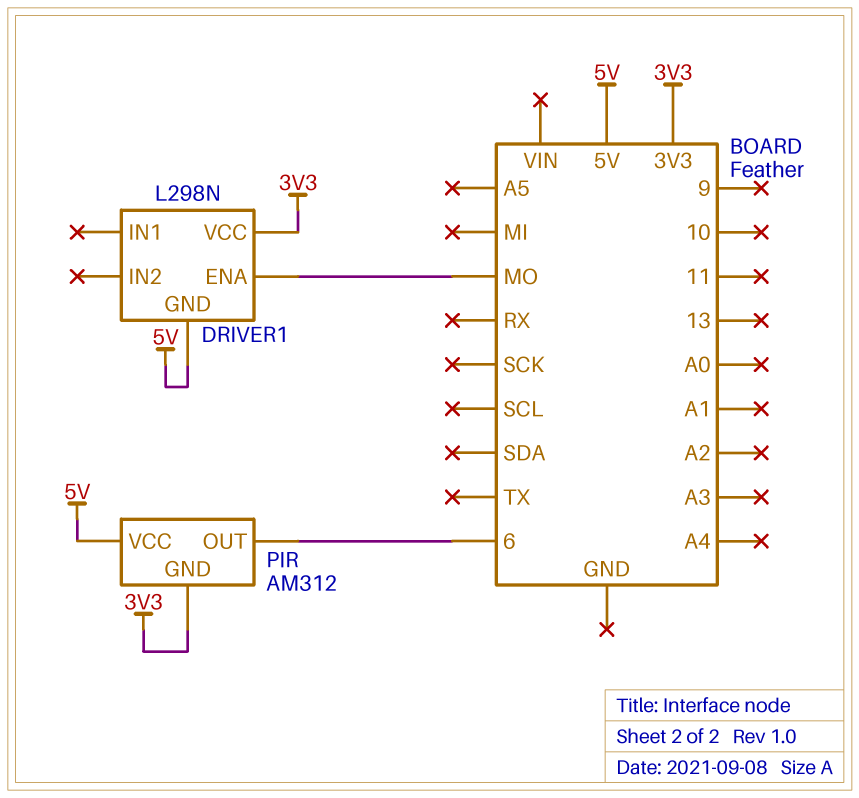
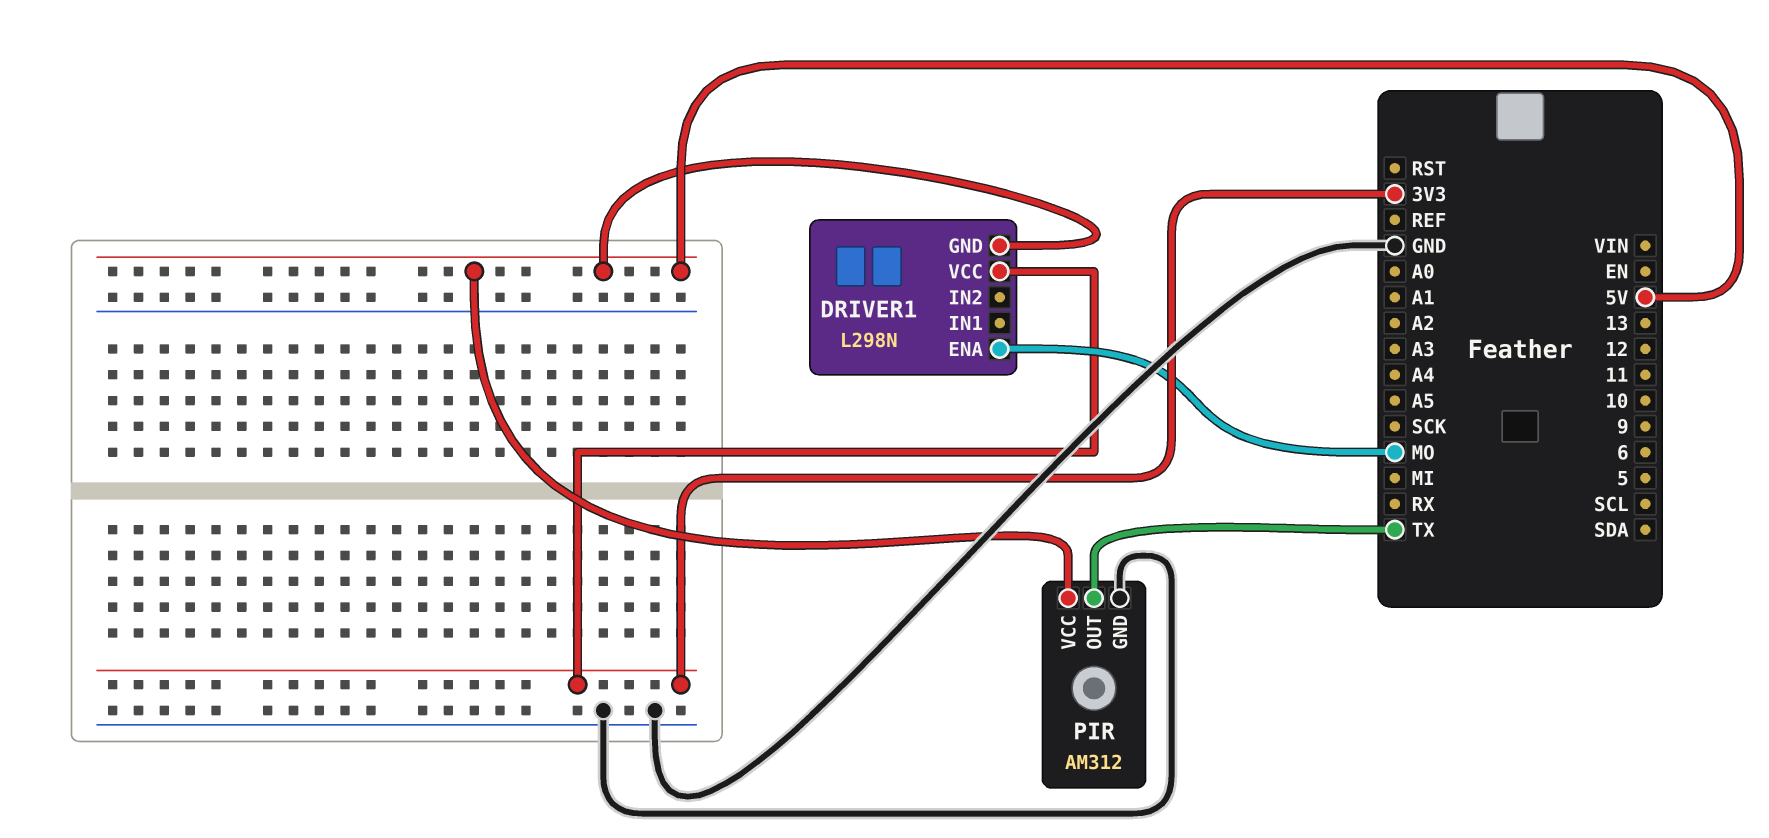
PIR pin GND: 3V3 -> GND
PIR pin OUT: 6 -> TX

